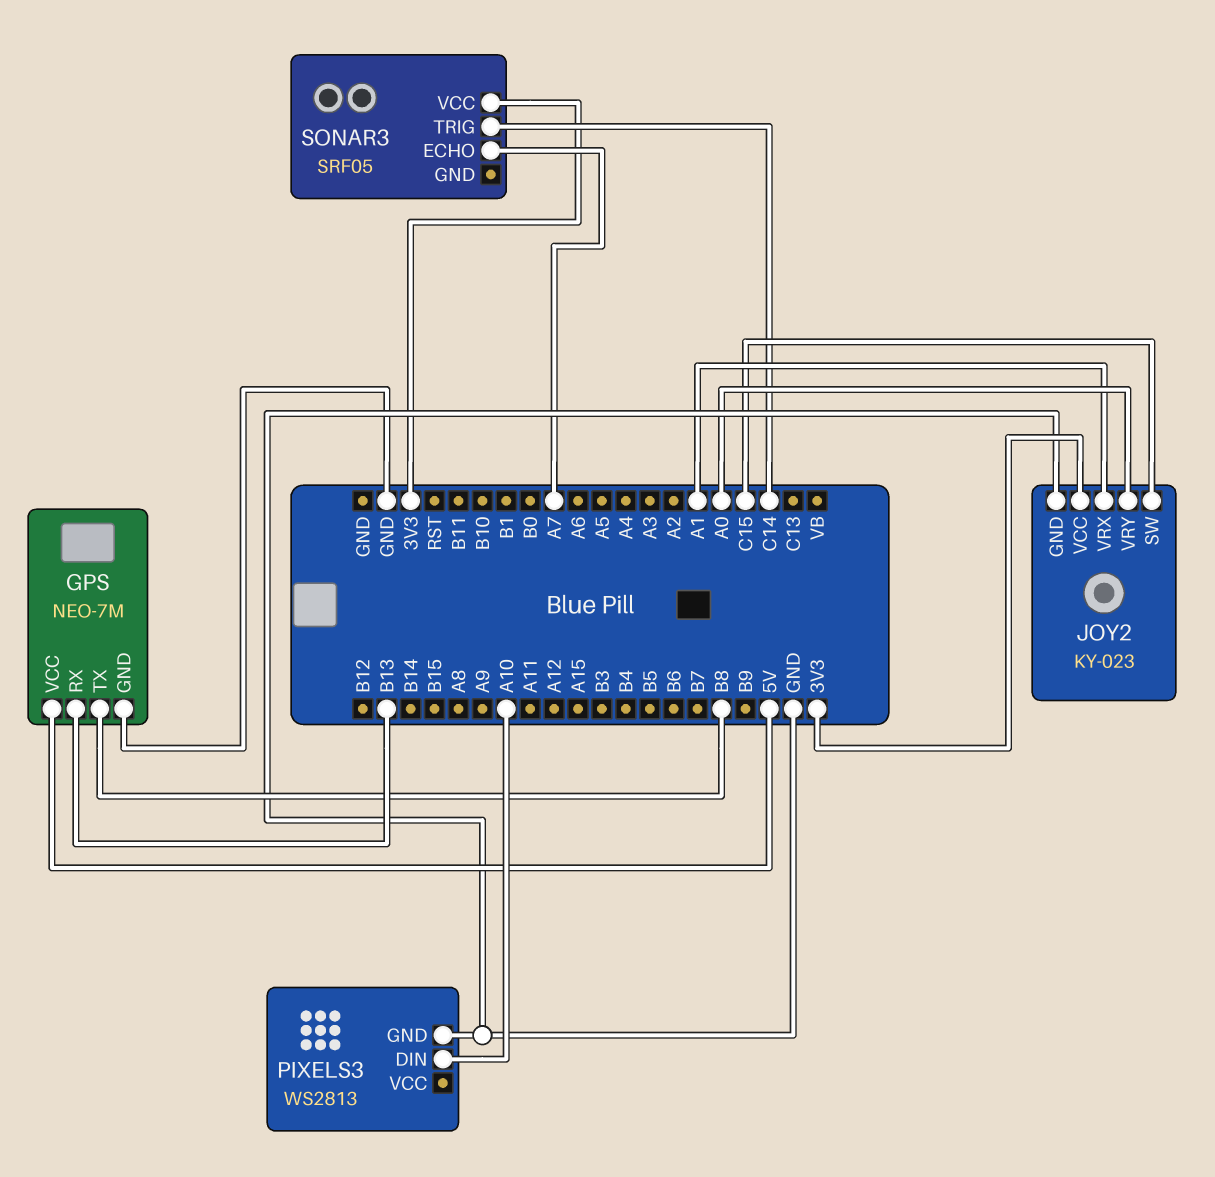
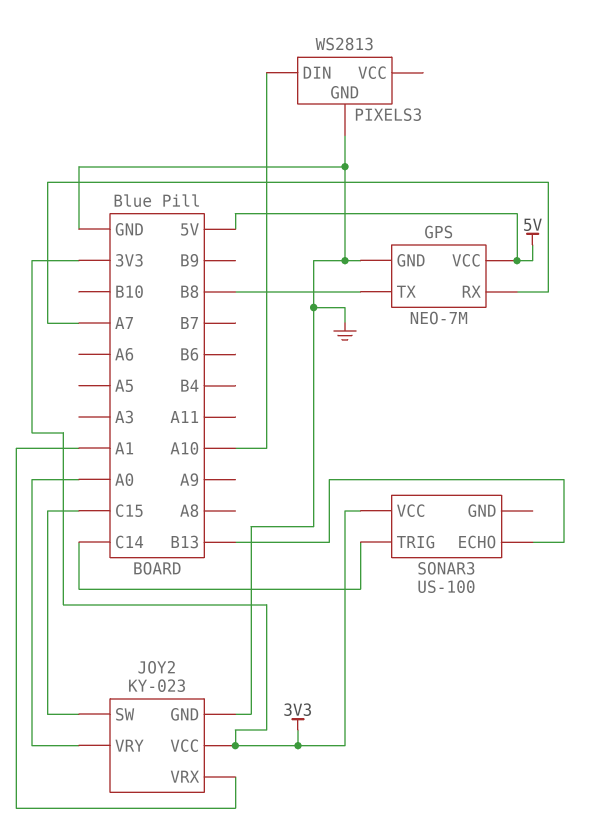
GPS pin RX: B13 -> A7
SONAR3: SRF05 -> US-100
SONAR3 pin ECHO: A7 -> B13

